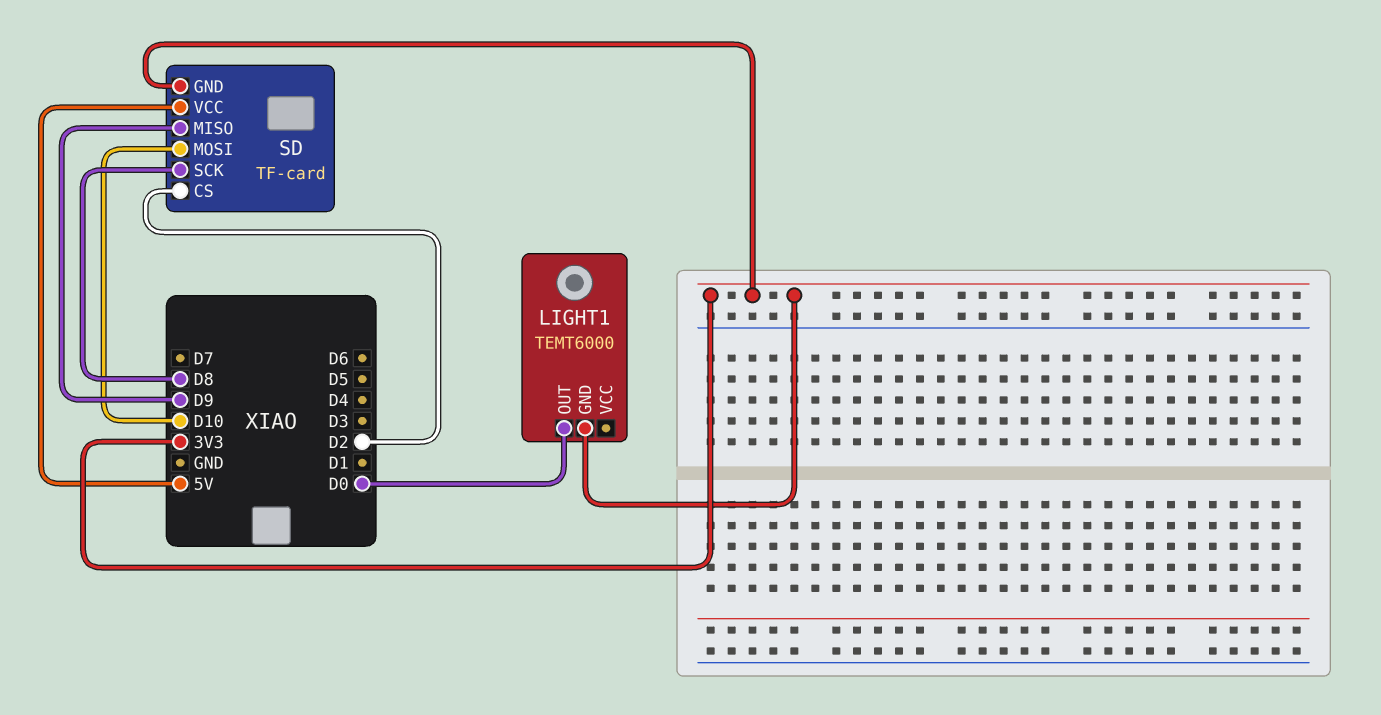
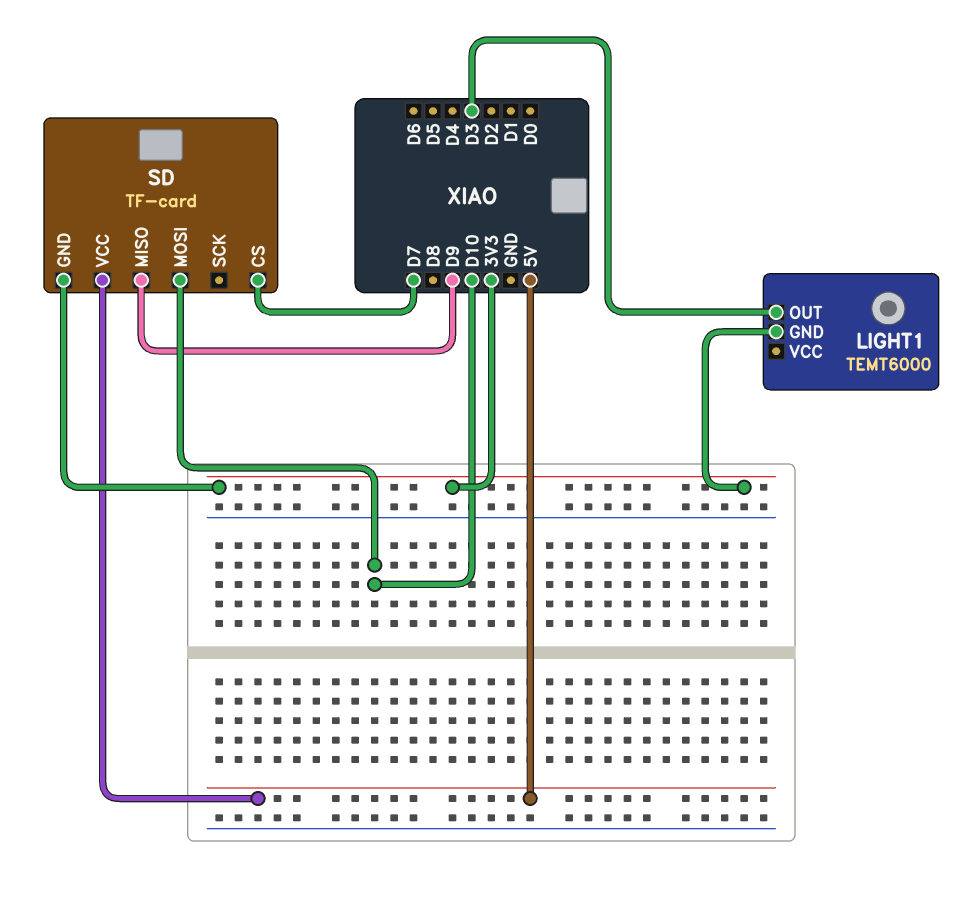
LIGHT1 pin OUT: D0 -> D3
SD pin CS: D2 -> D7
SD pin SCK: D8 -> none

